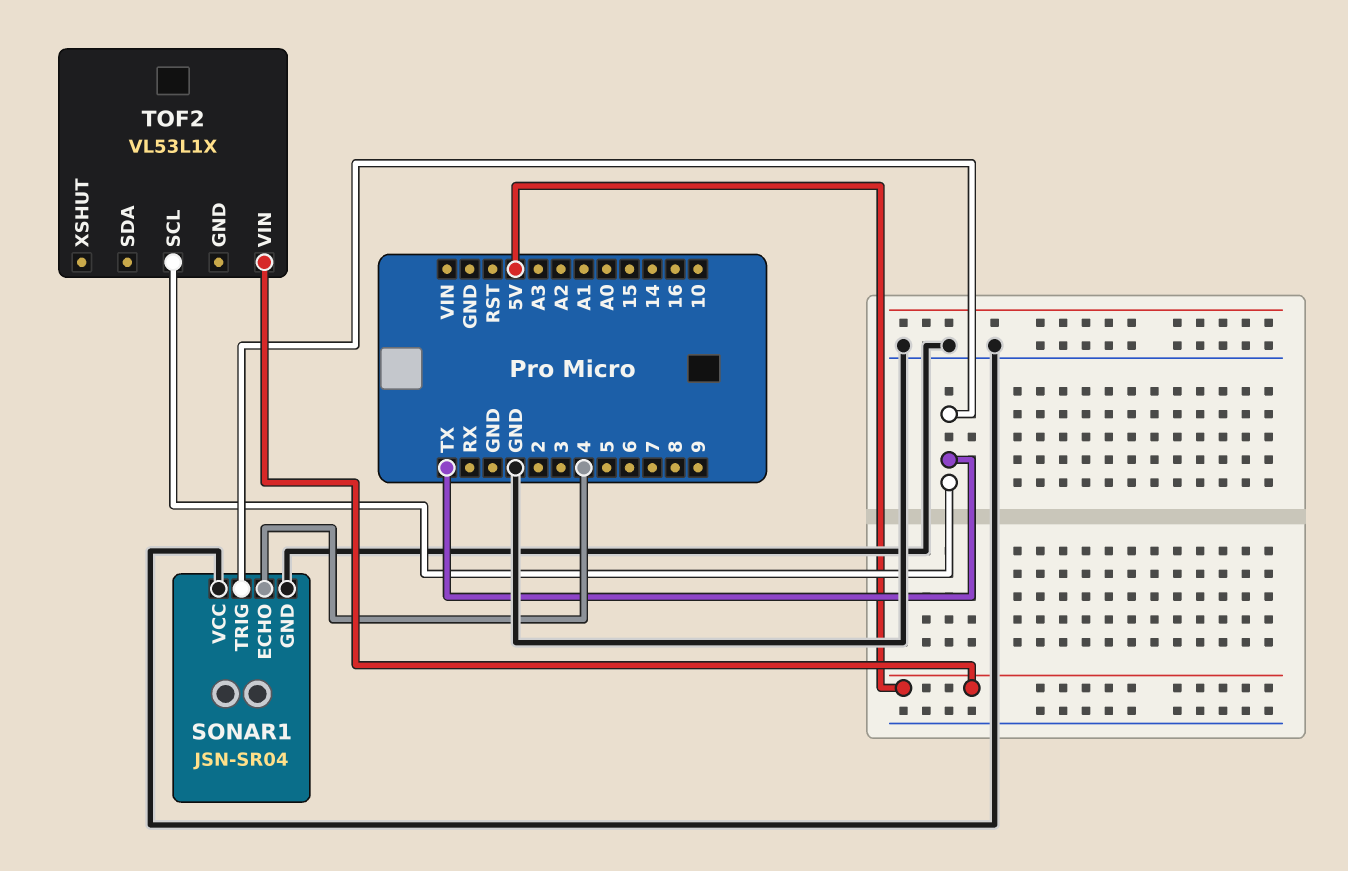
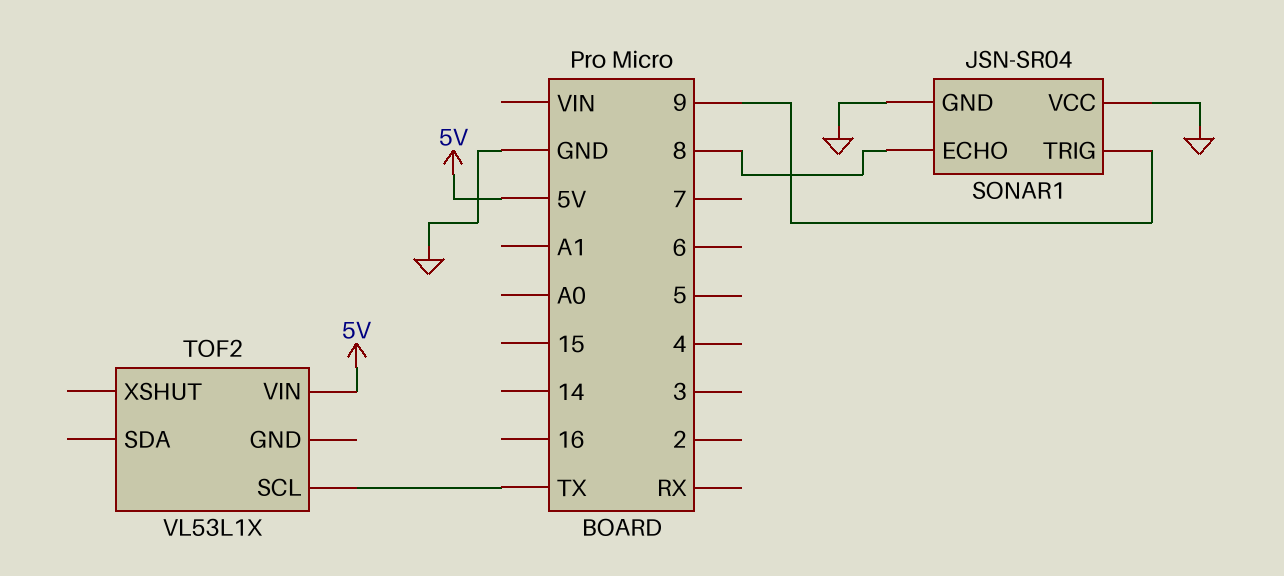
SONAR1 pin ECHO: 4 -> 8
SONAR1 pin TRIG: TX -> 9

